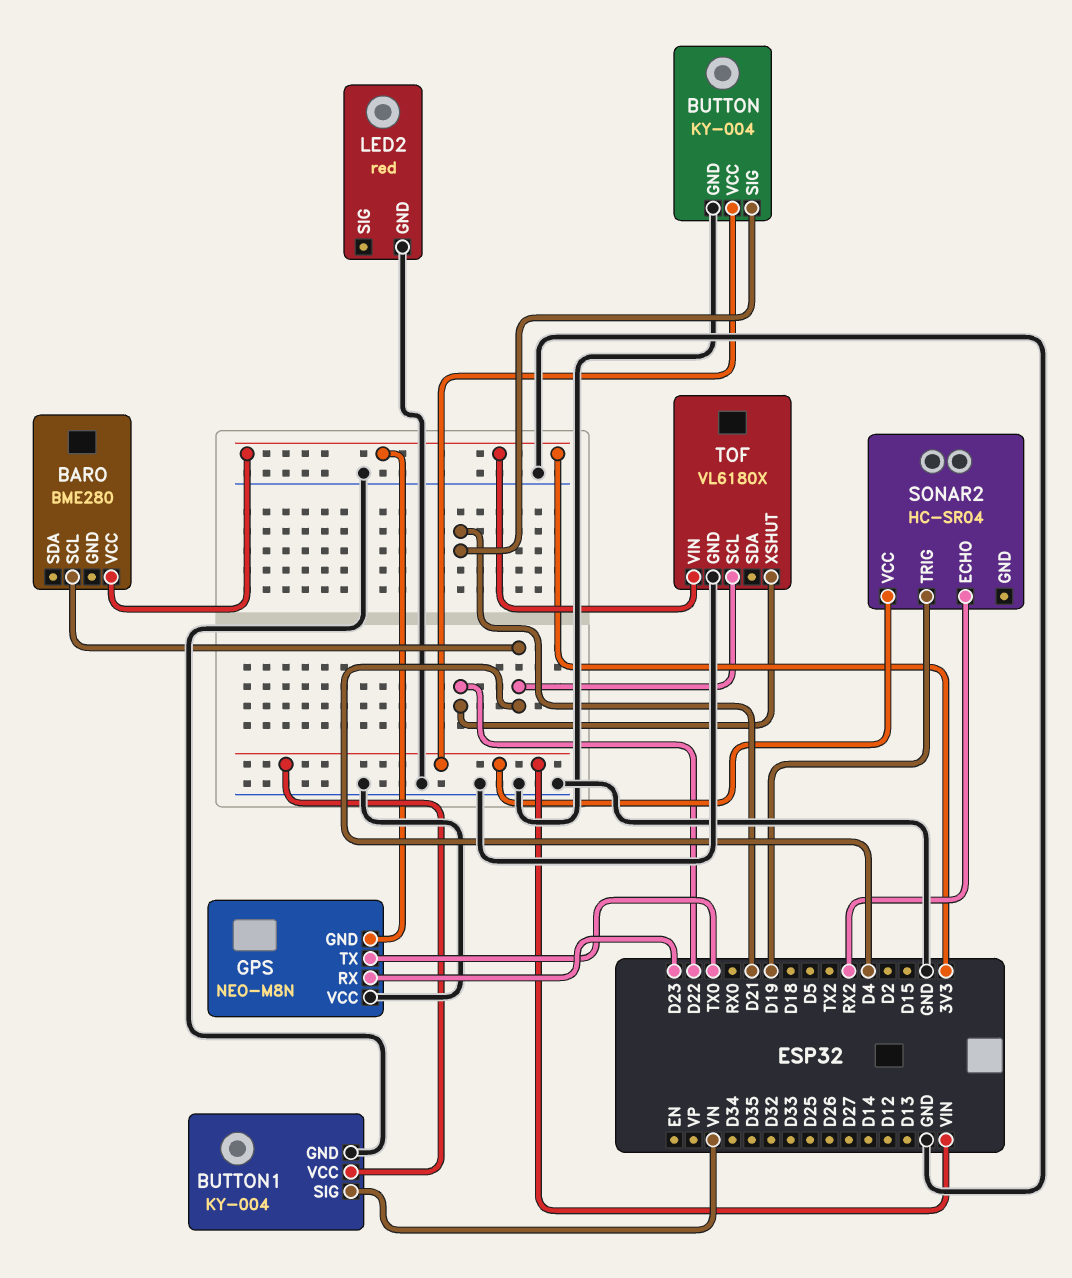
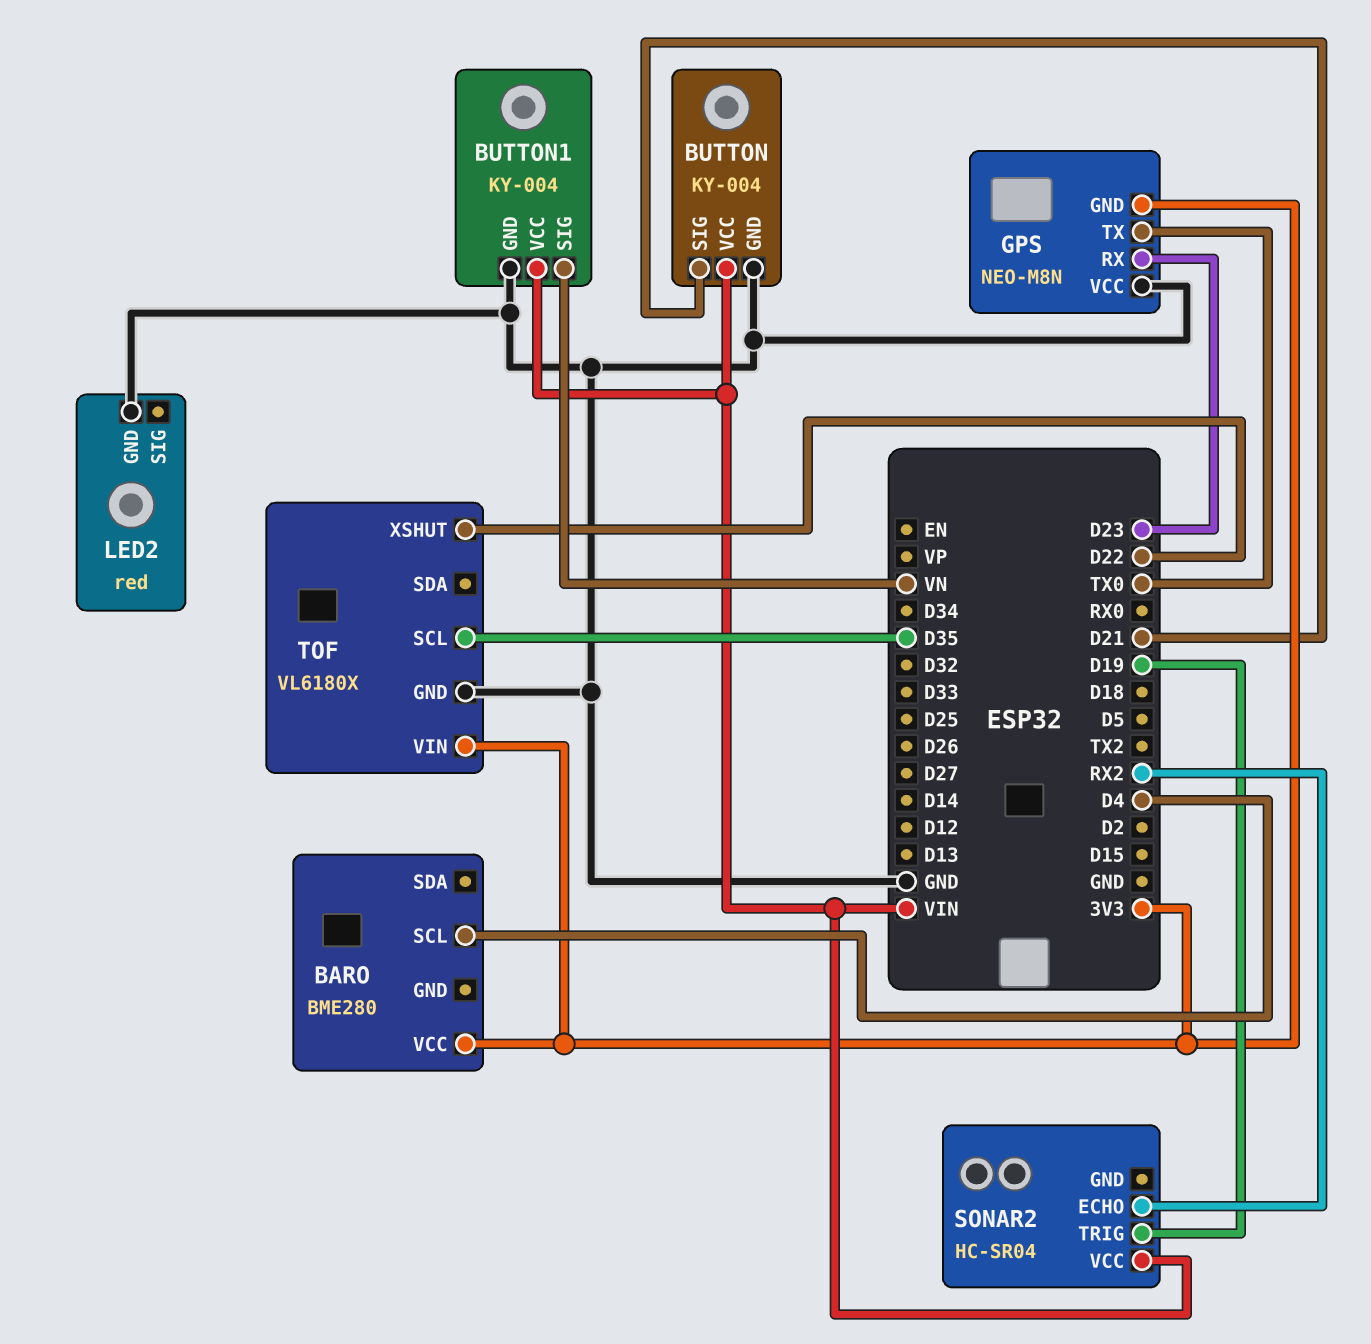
TOF pin SCL: D4 -> D35

